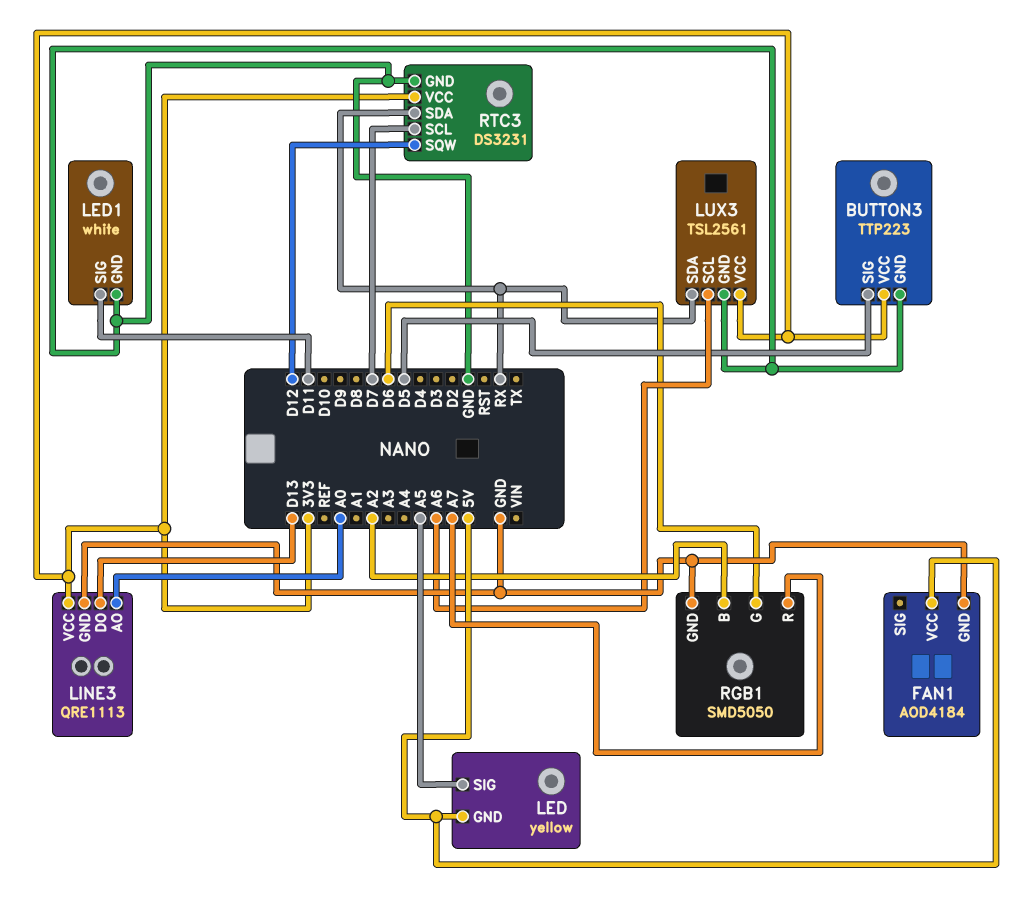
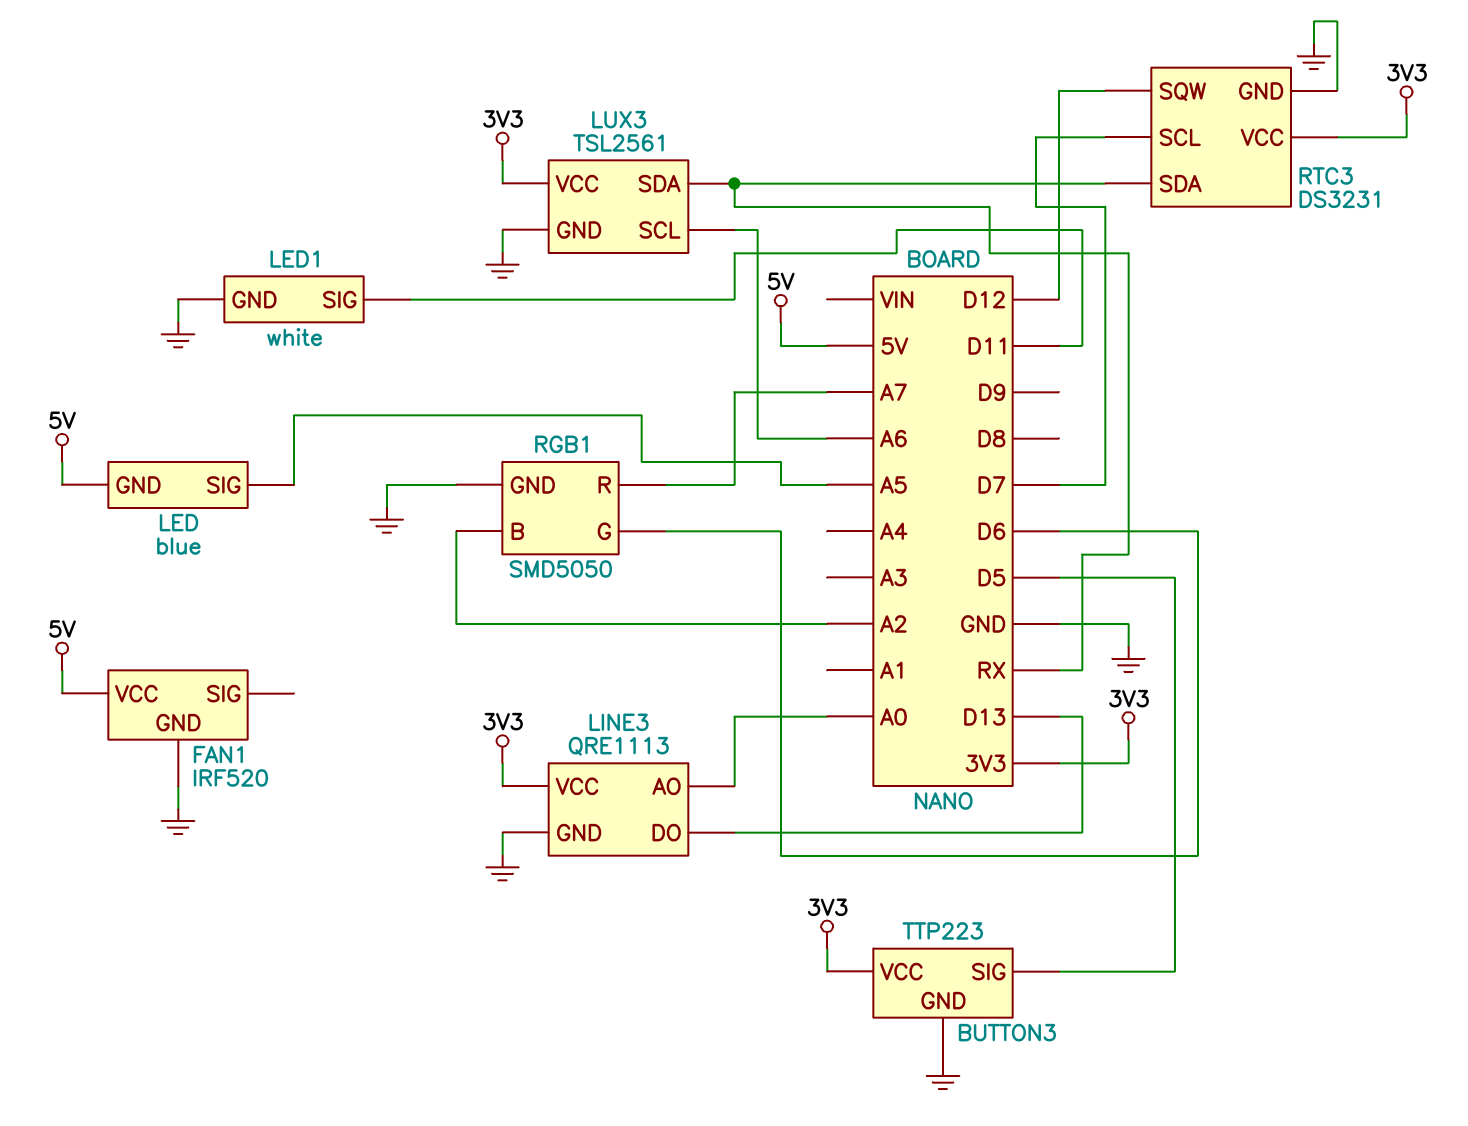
FAN1: AOD4184 -> IRF520
LED: yellow -> blue

